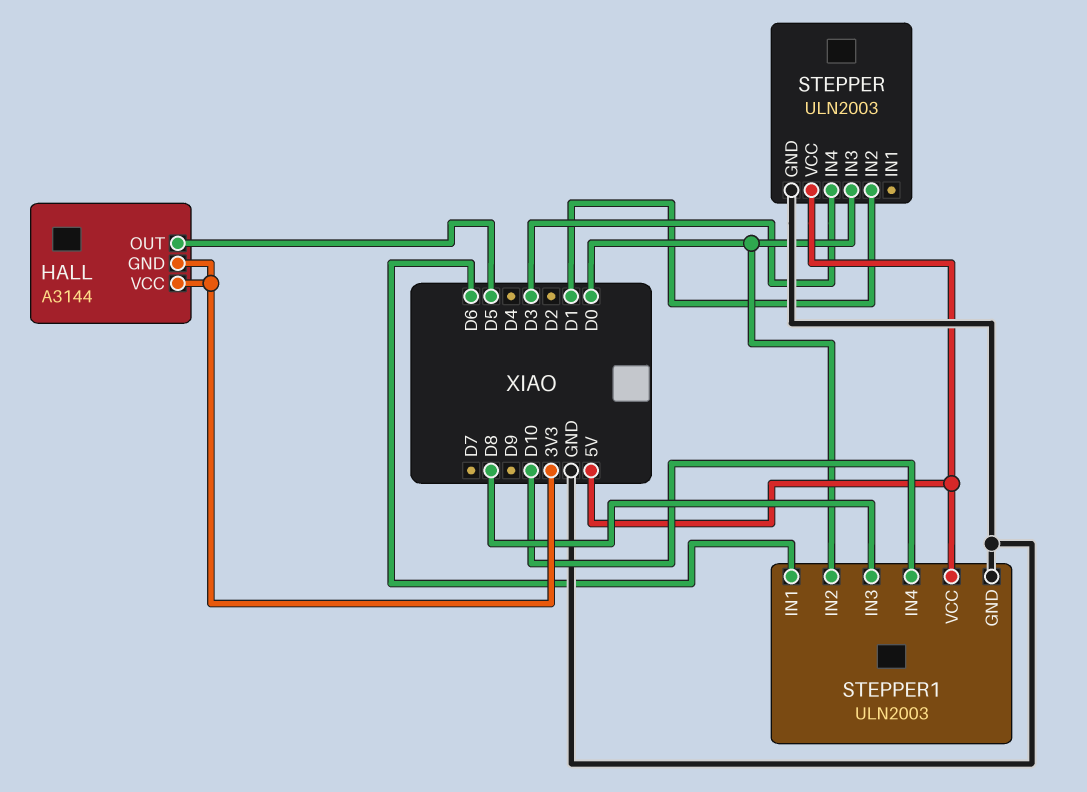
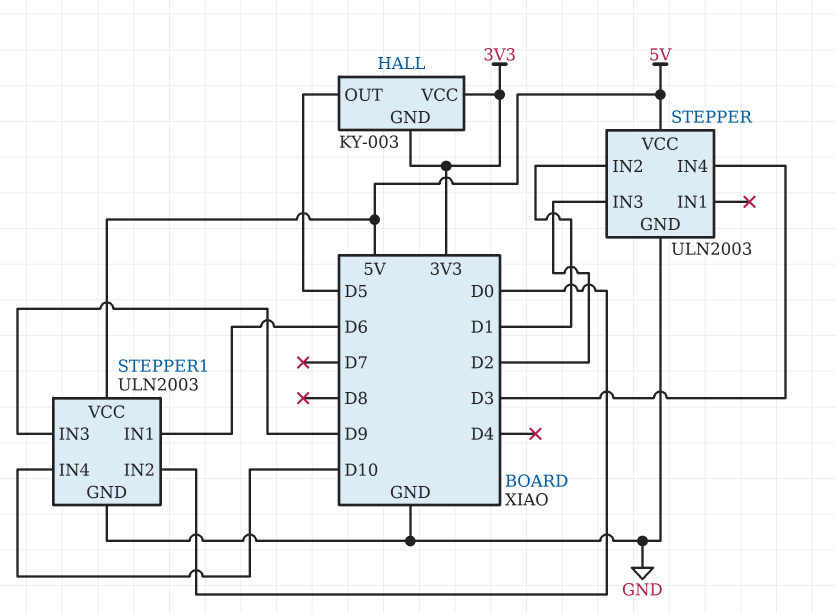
HALL: A3144 -> KY-003
STEPPER pin IN3: D0 -> D2
STEPPER1 pin IN3: D8 -> D9

